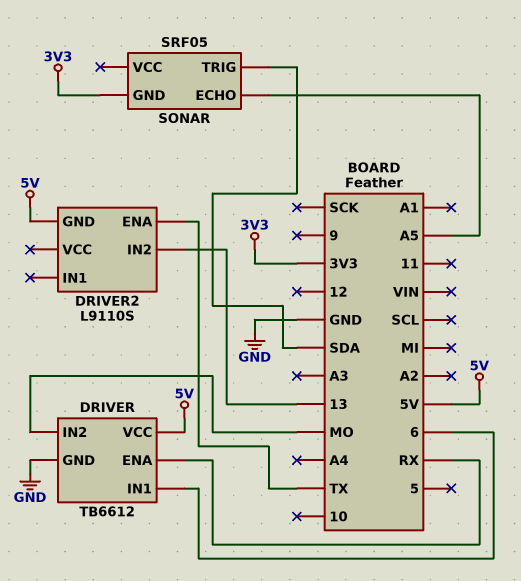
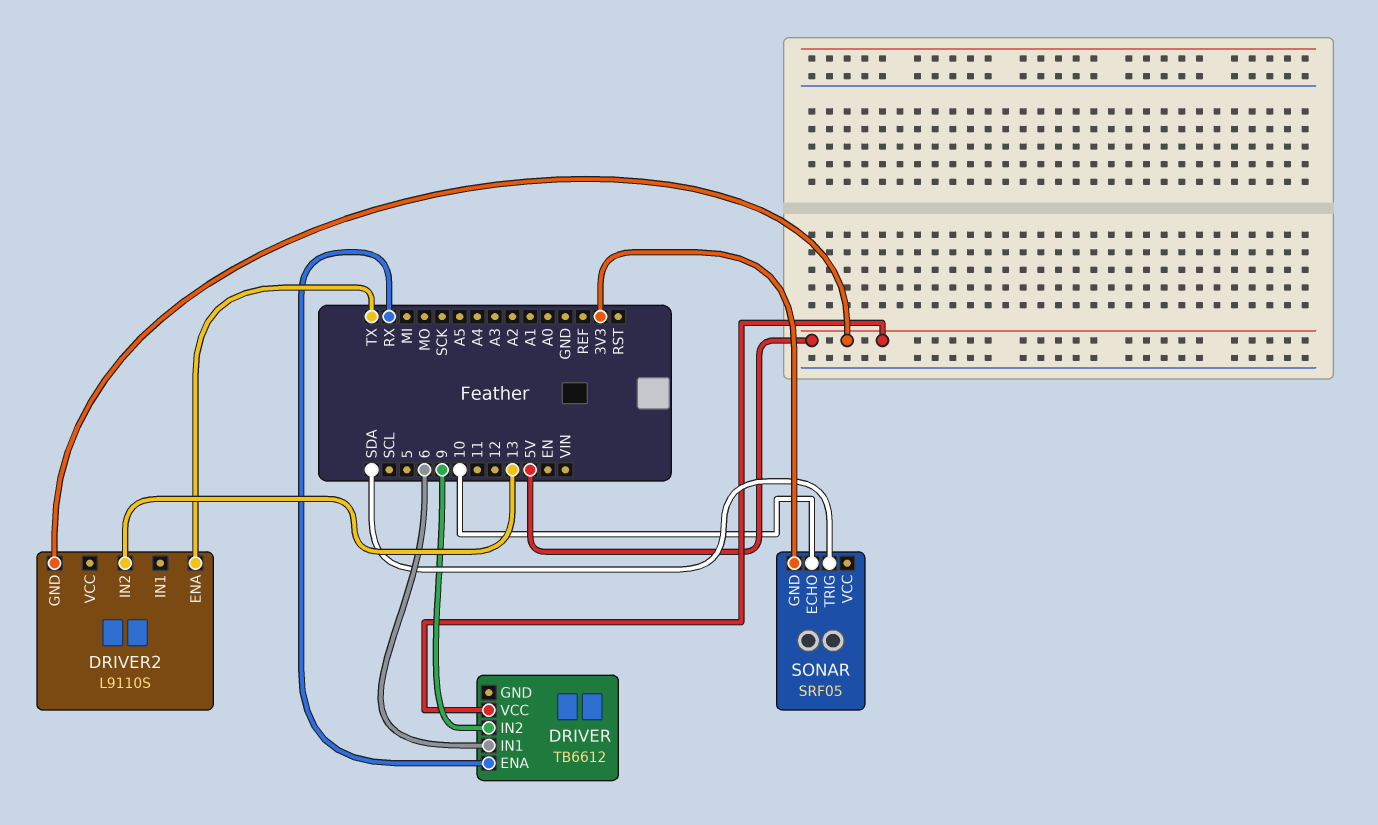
DRIVER pin GND: GND -> none
DRIVER pin IN2: MO -> 9
SONAR pin ECHO: A5 -> 10

